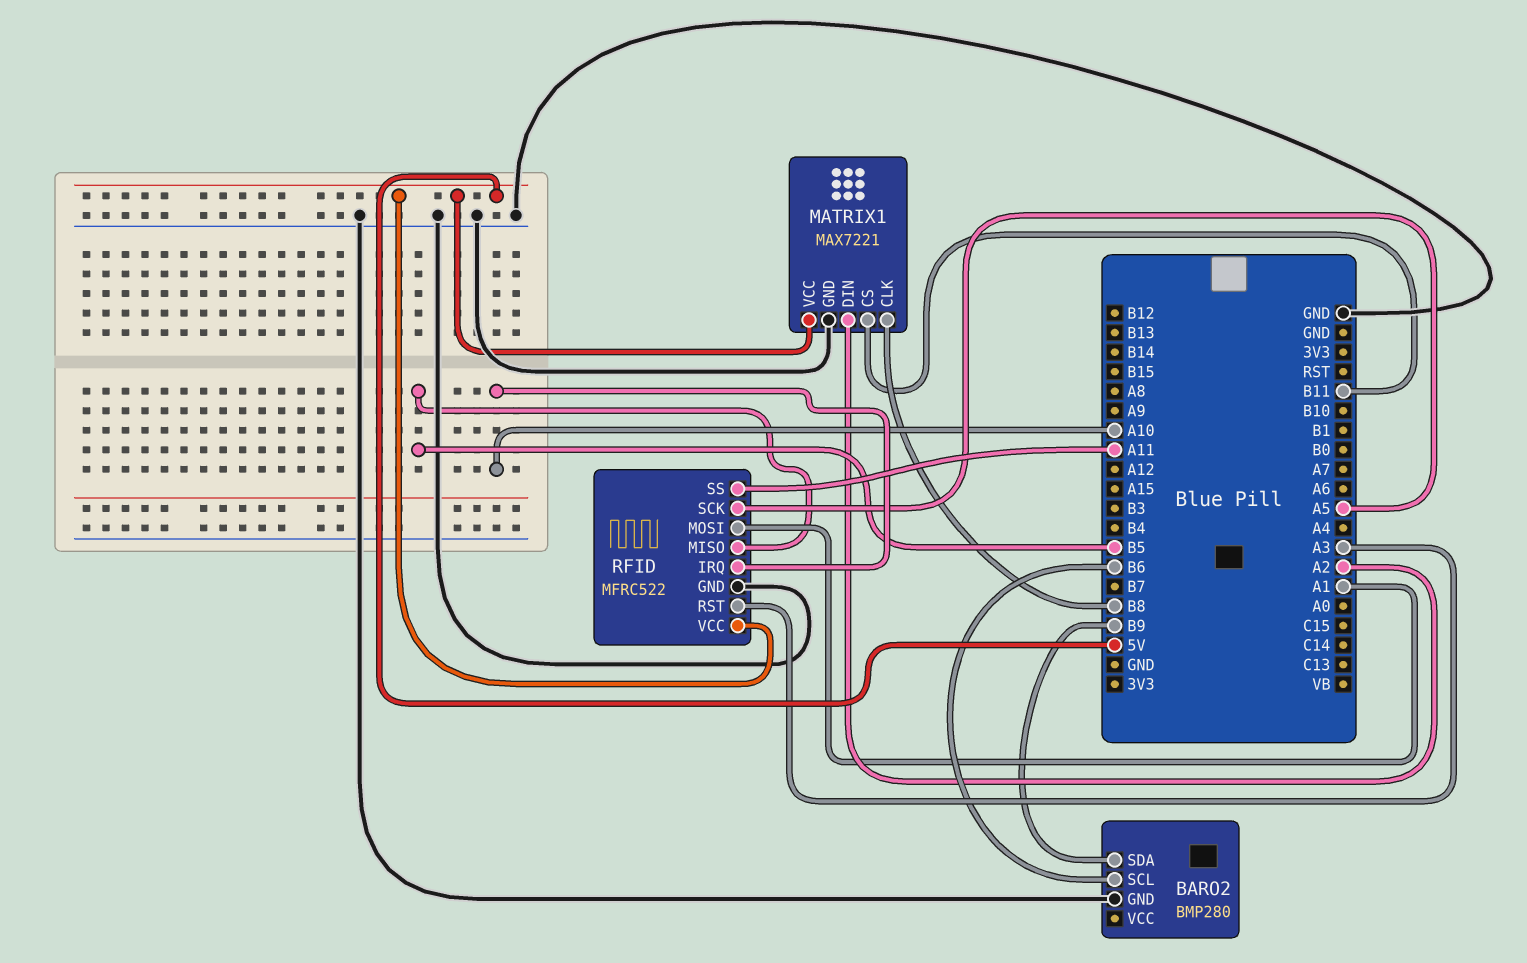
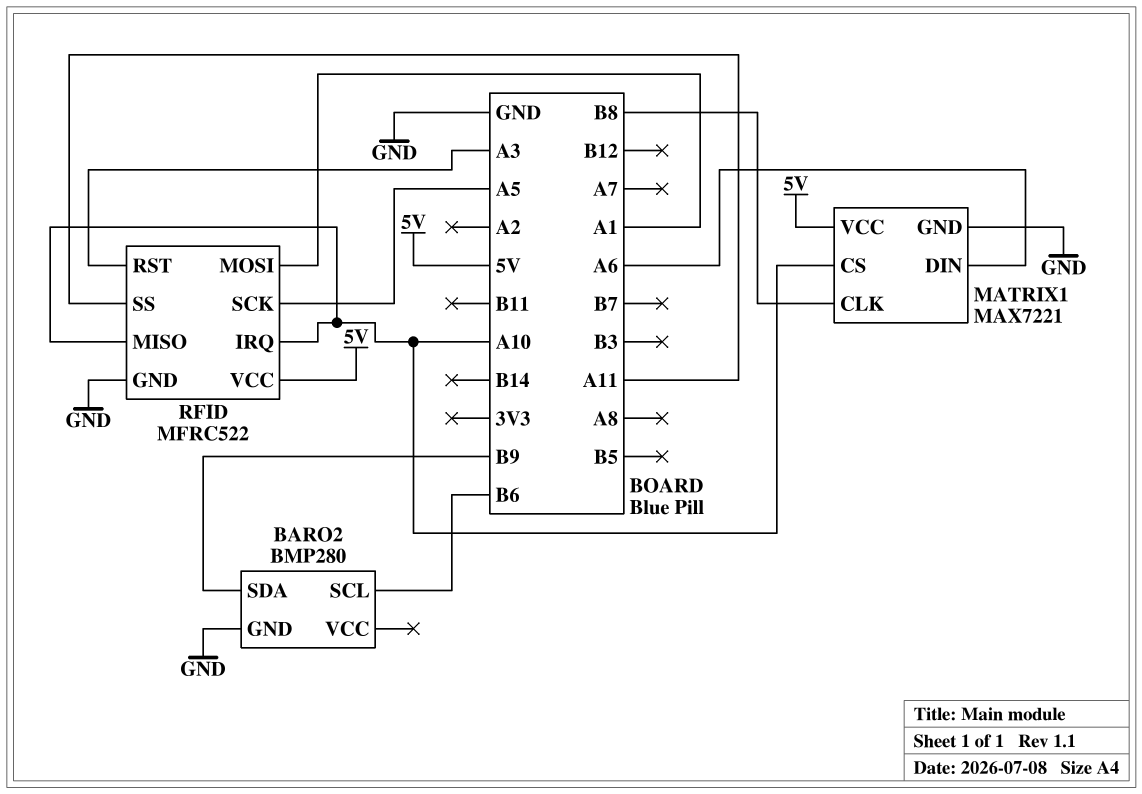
MATRIX1 pin CS: B11 -> A10
MATRIX1 pin DIN: A2 -> A6
RFID pin MISO: B5 -> A10

